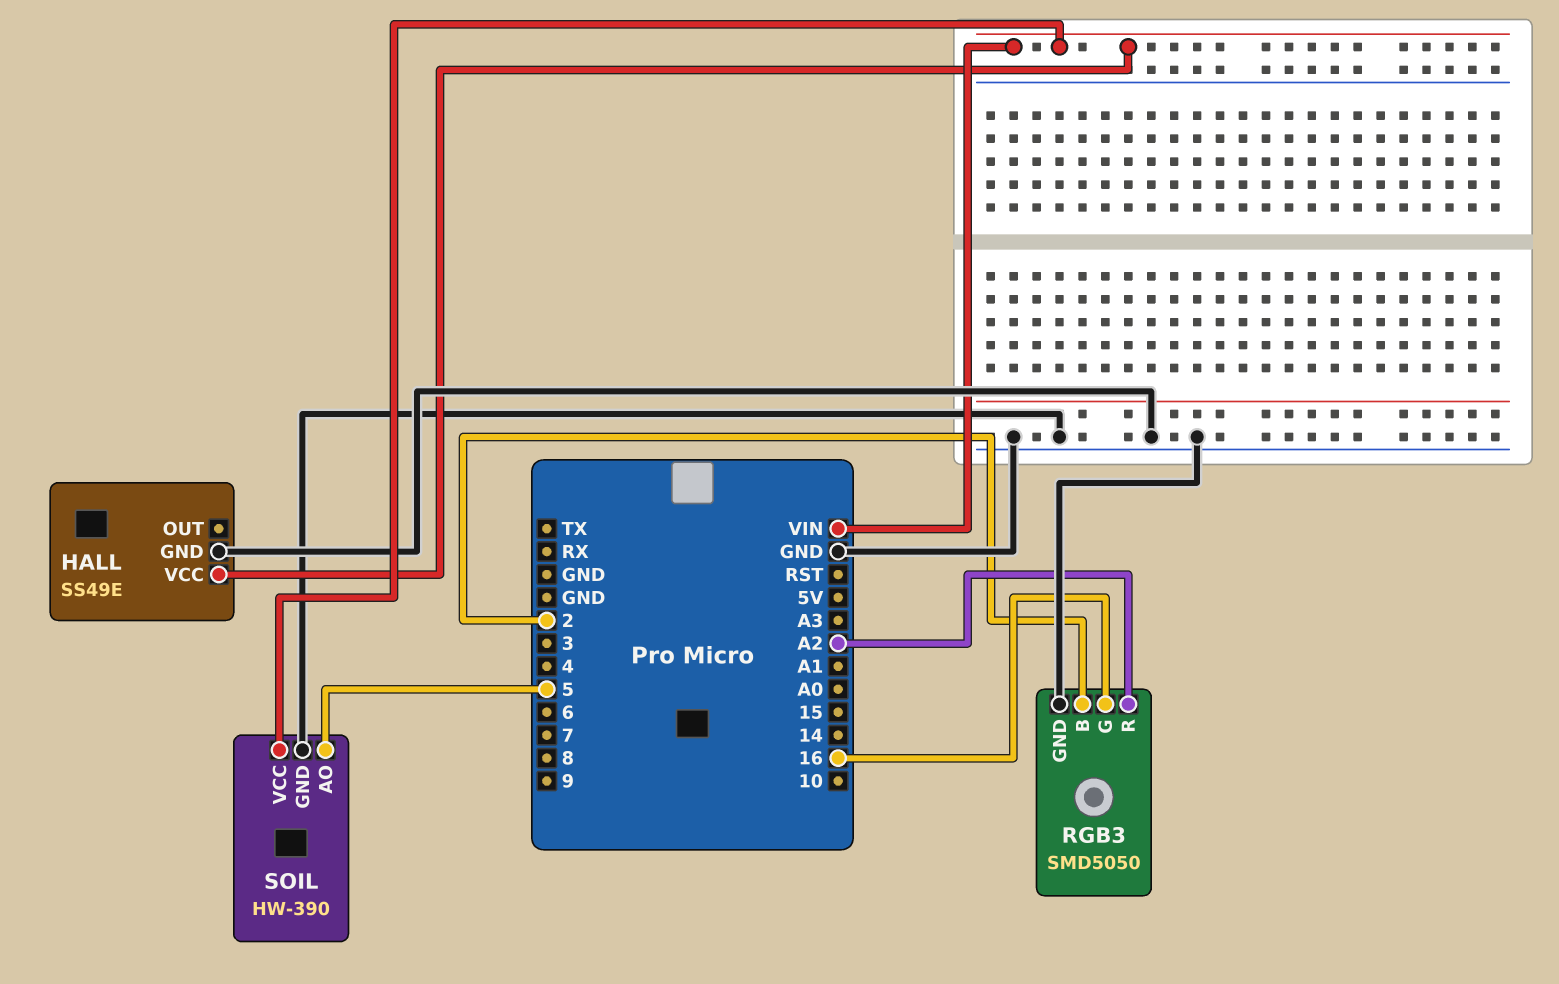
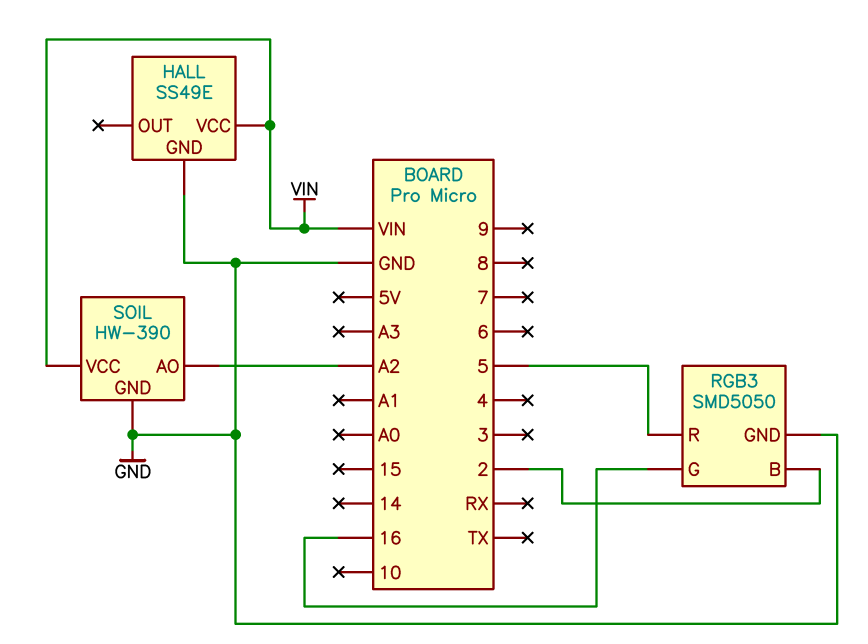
RGB3 pin R: A2 -> 5
SOIL pin AO: 5 -> A2

